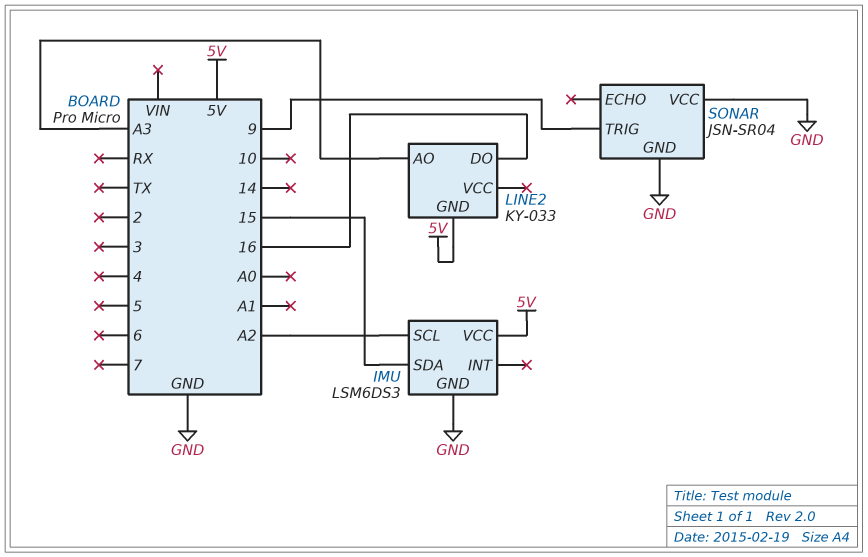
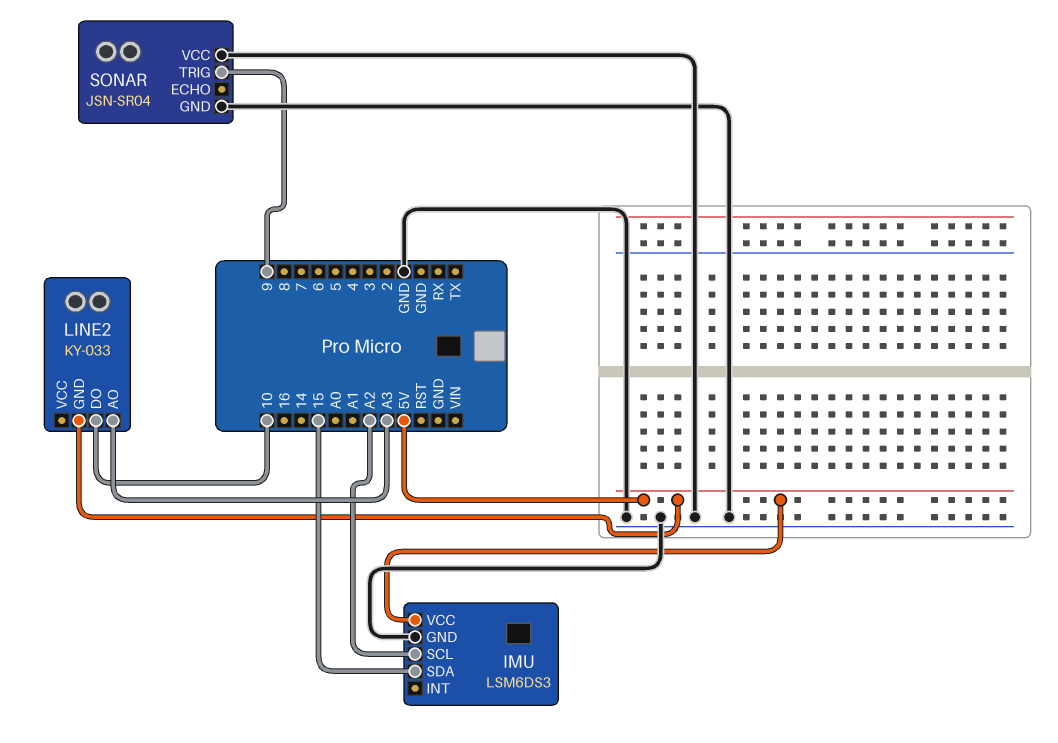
LINE2 pin DO: 16 -> 10

